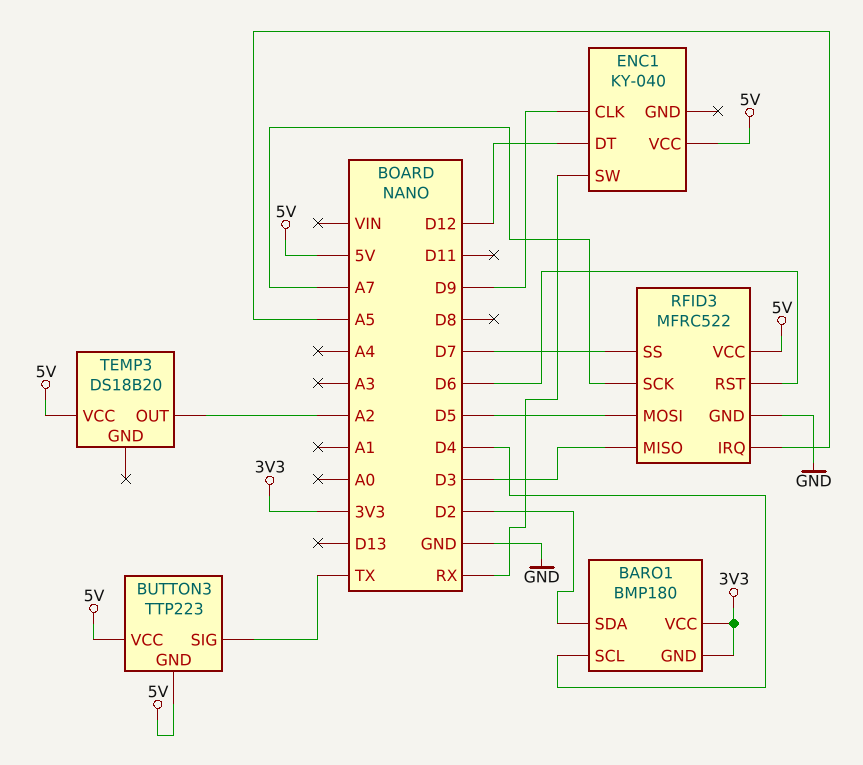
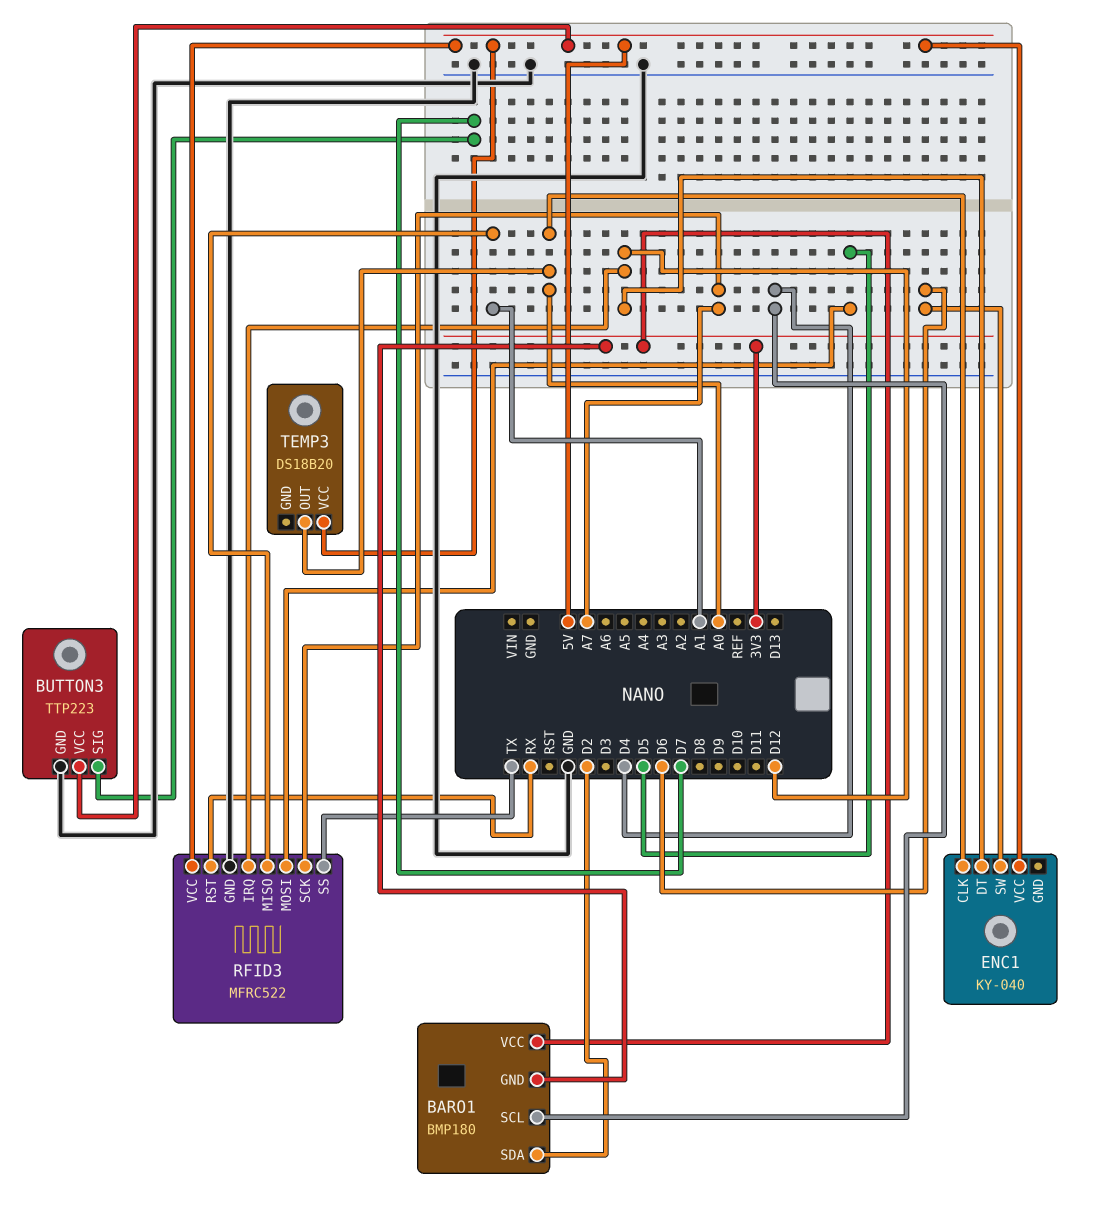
BUTTON3 pin GND: 5V -> GND
BUTTON3 pin SIG: TX -> D7
ENC1 pin CLK: D9 -> A0
ENC1 pin SW: RX -> D6
RFID3 pin IRQ: A5 -> D12
RFID3 pin MISO: D3 -> A1
RFID3 pin RST: D6 -> RX
RFID3 pin SS: D7 -> TX
TEMP3 pin OUT: A2 -> A0

